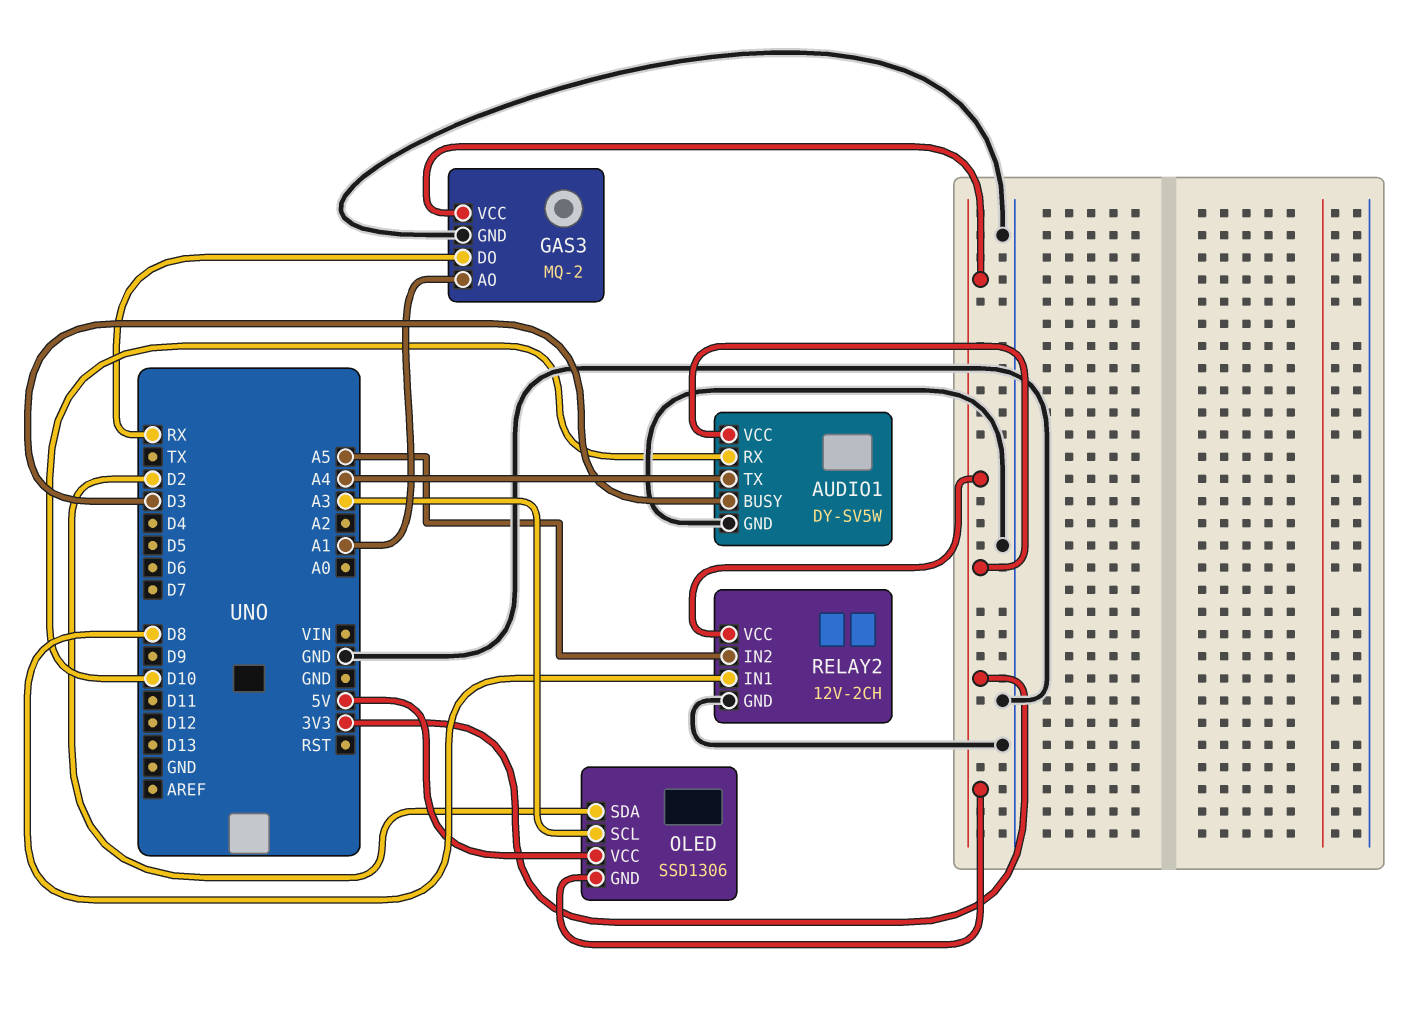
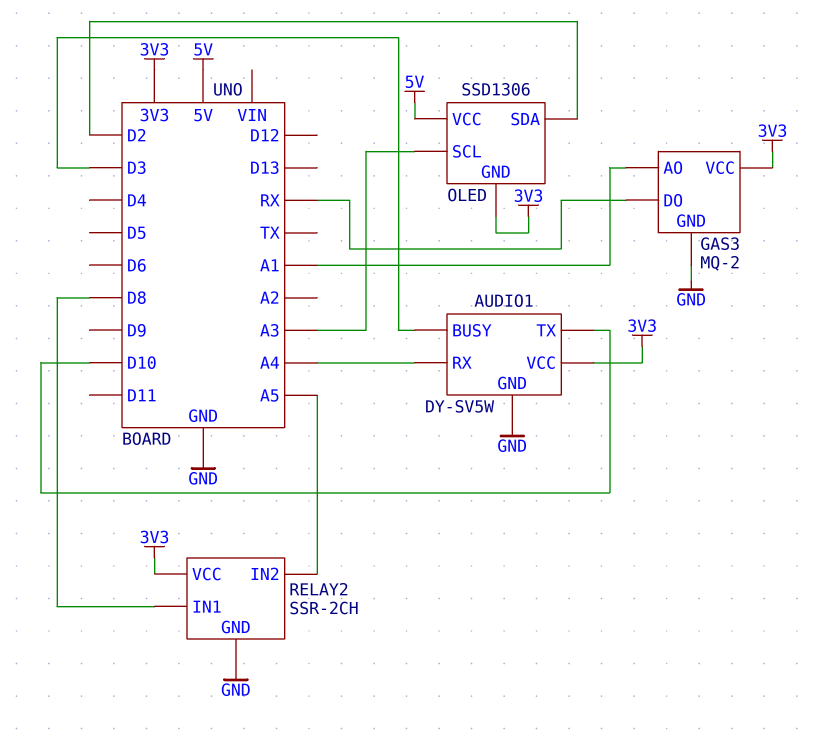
AUDIO1 pin RX: D10 -> A4
AUDIO1 pin TX: A4 -> D10
RELAY2: 12V-2CH -> SSR-2CH

